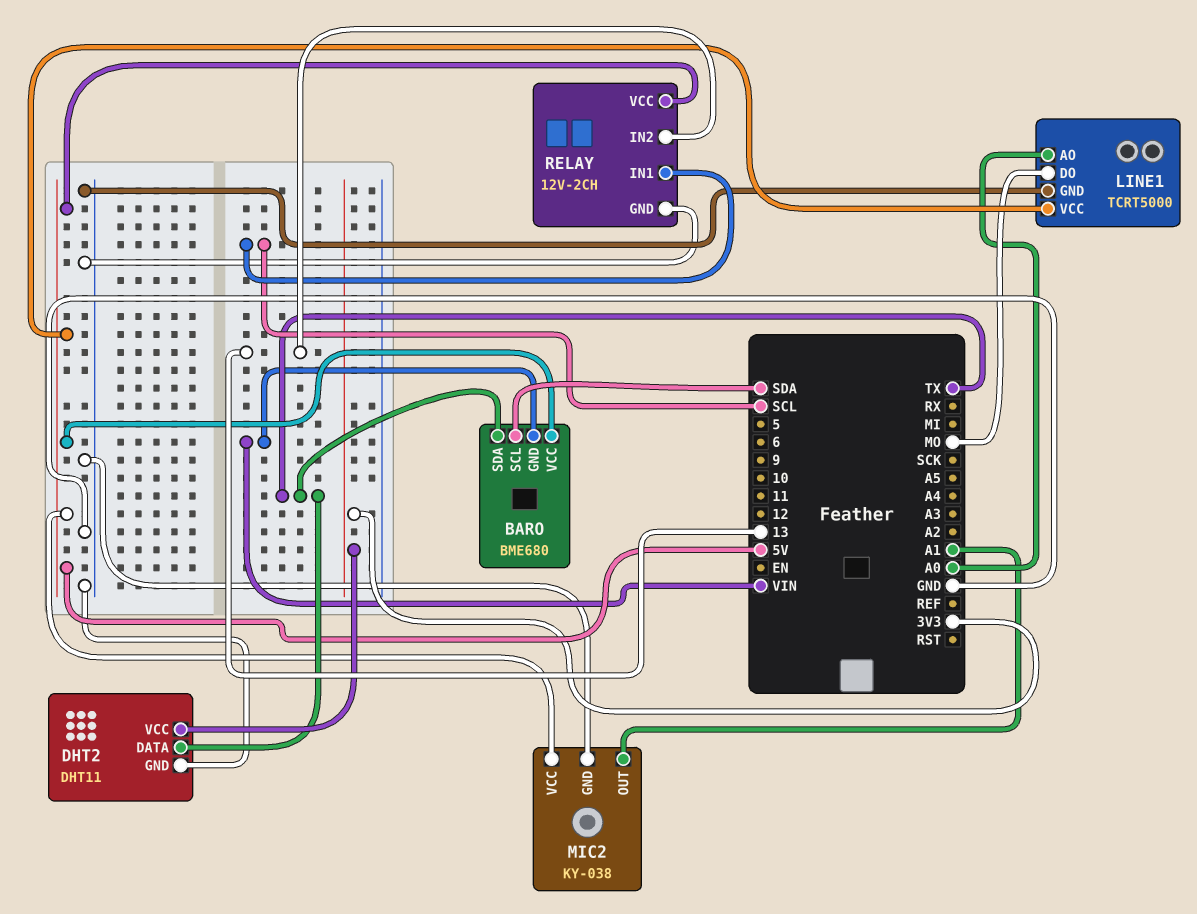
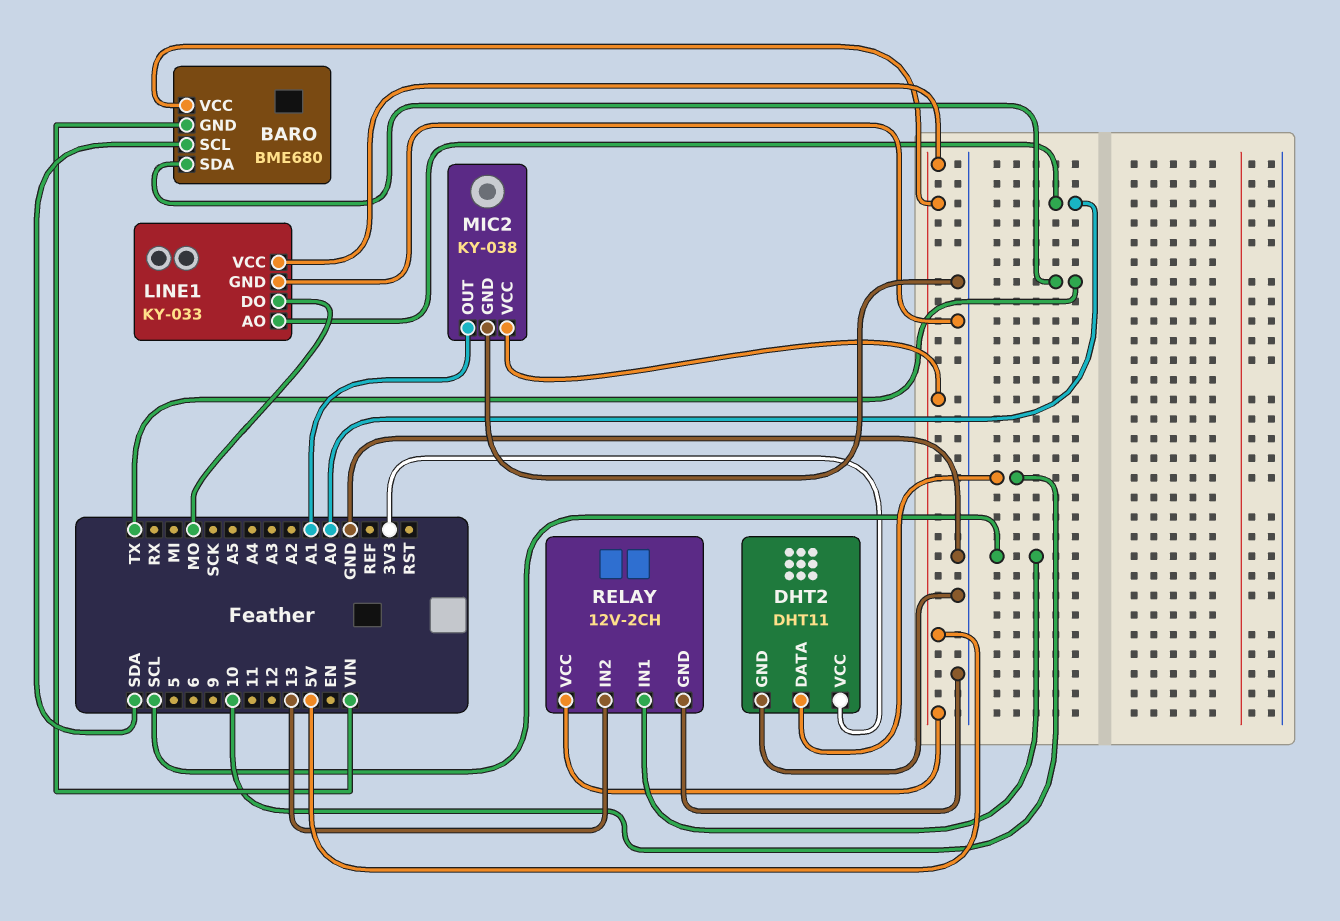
DHT2 pin DATA: TX -> 10
LINE1: TCRT5000 -> KY-033

